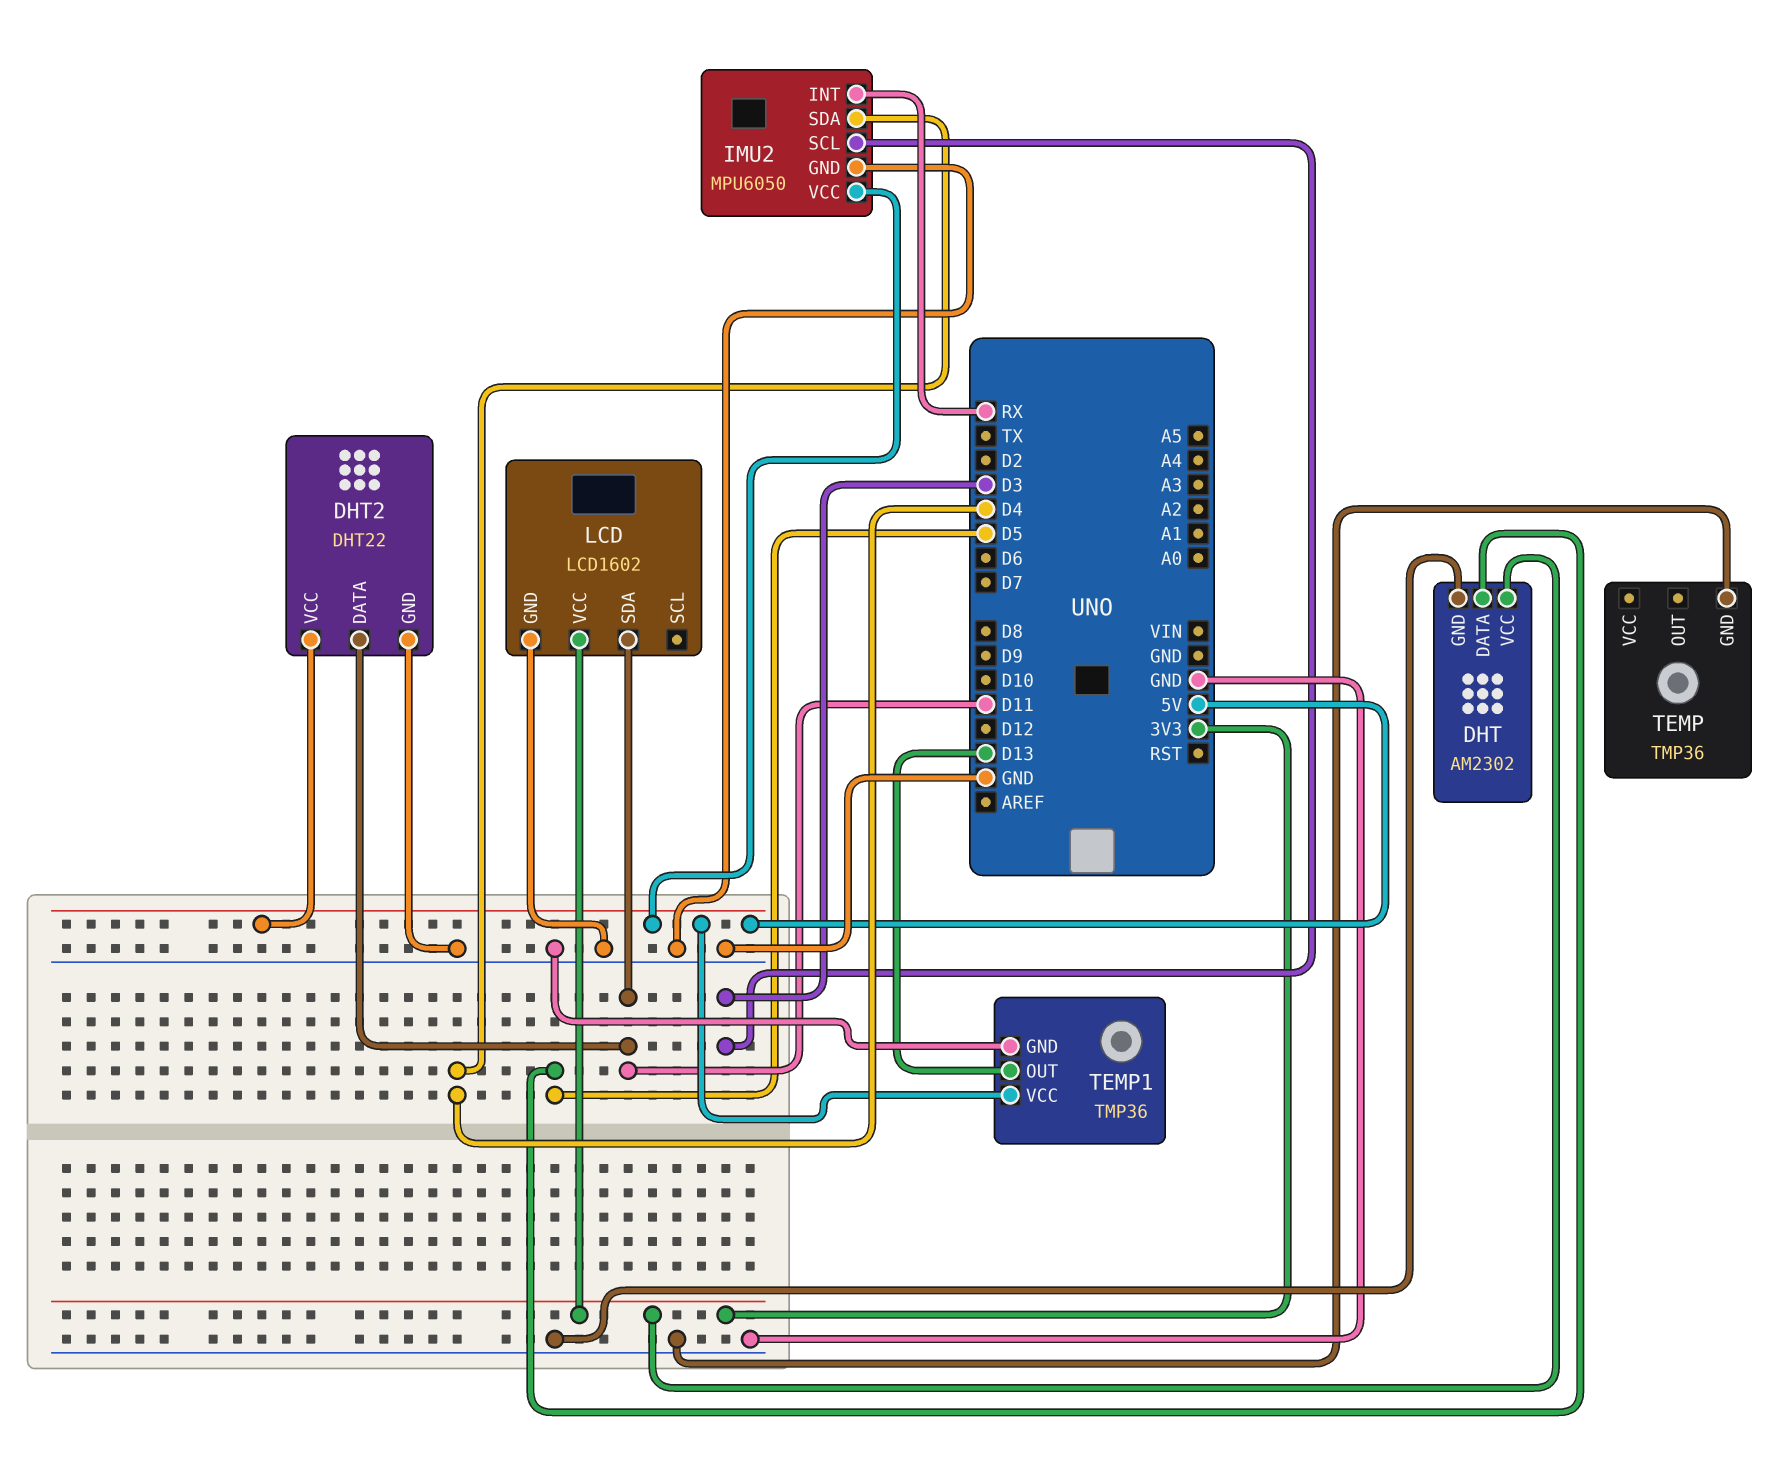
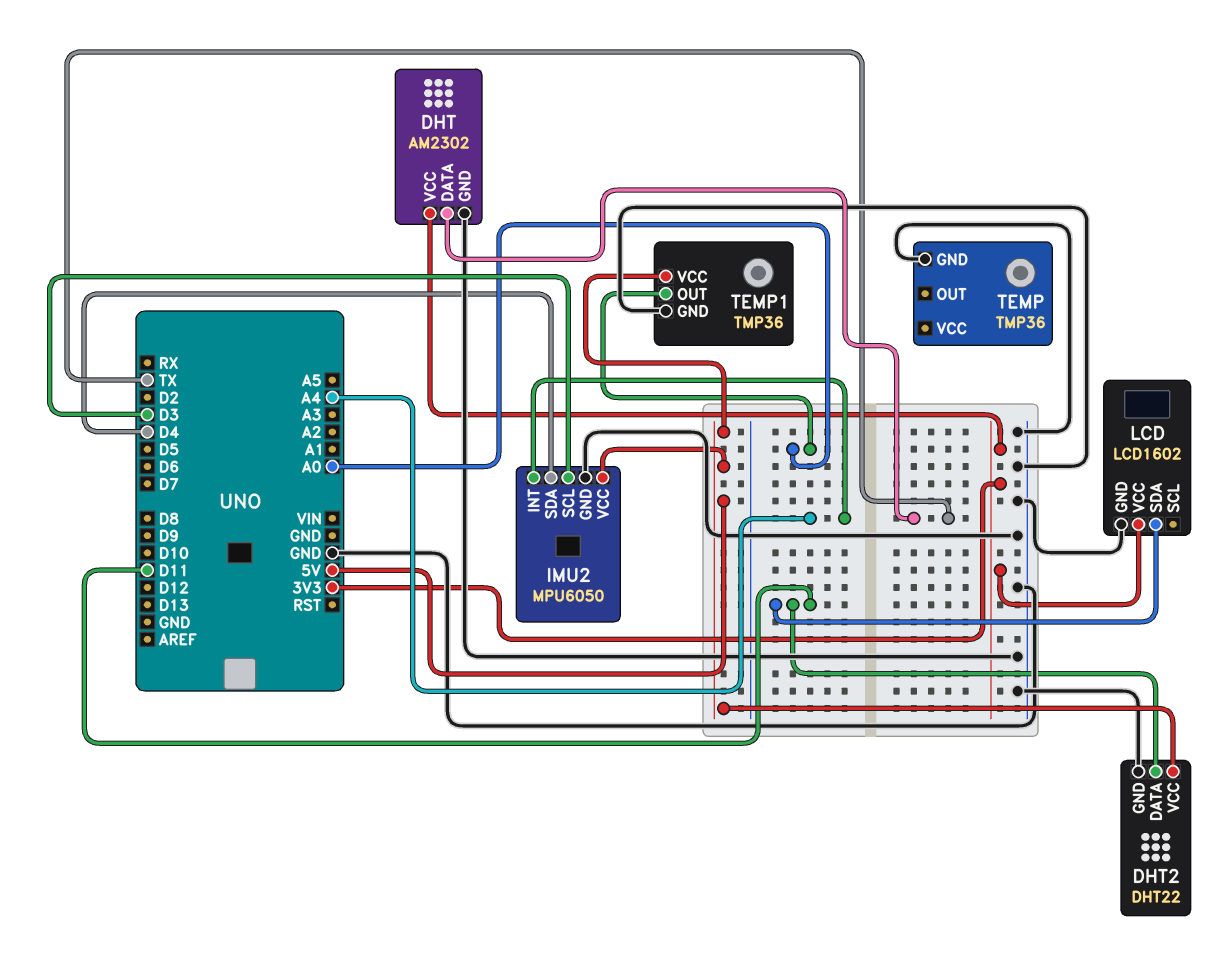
DHT pin DATA: D5 -> TX
IMU2 pin INT: RX -> A4
TEMP1 pin OUT: D13 -> A0

